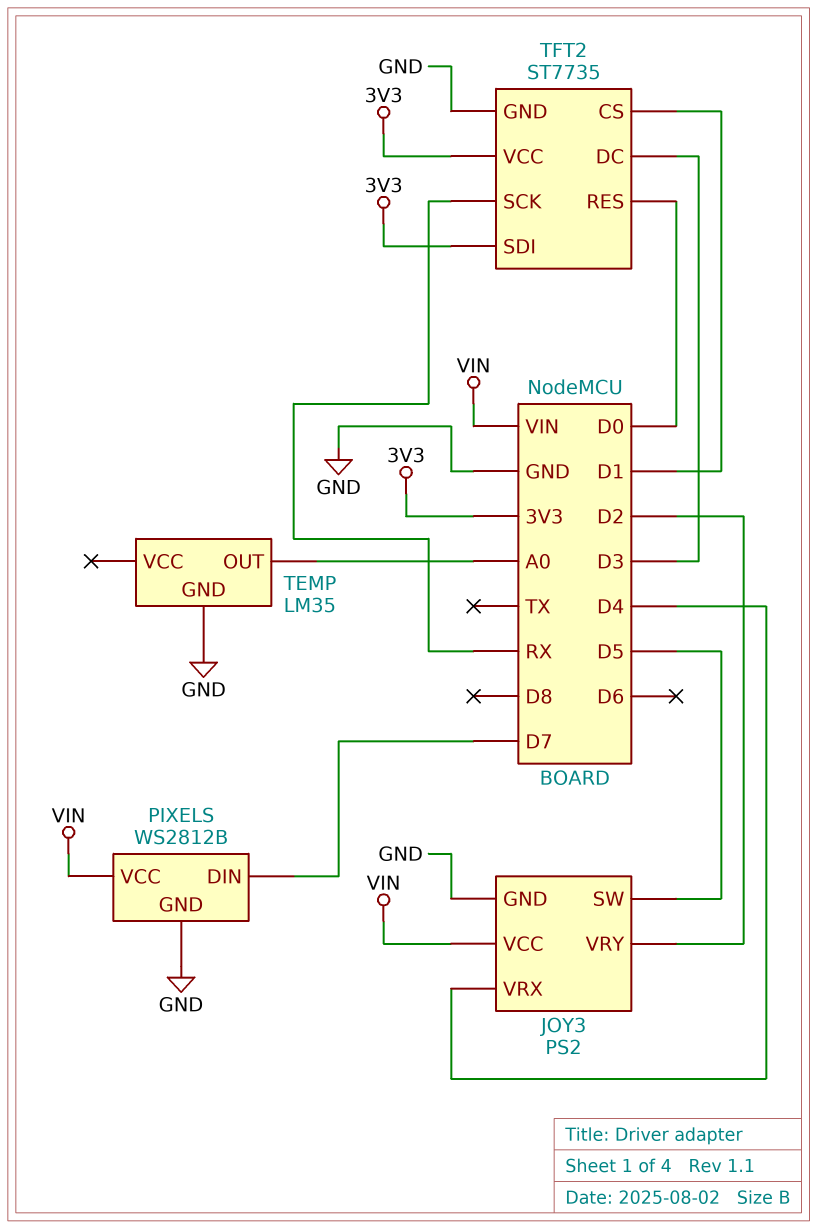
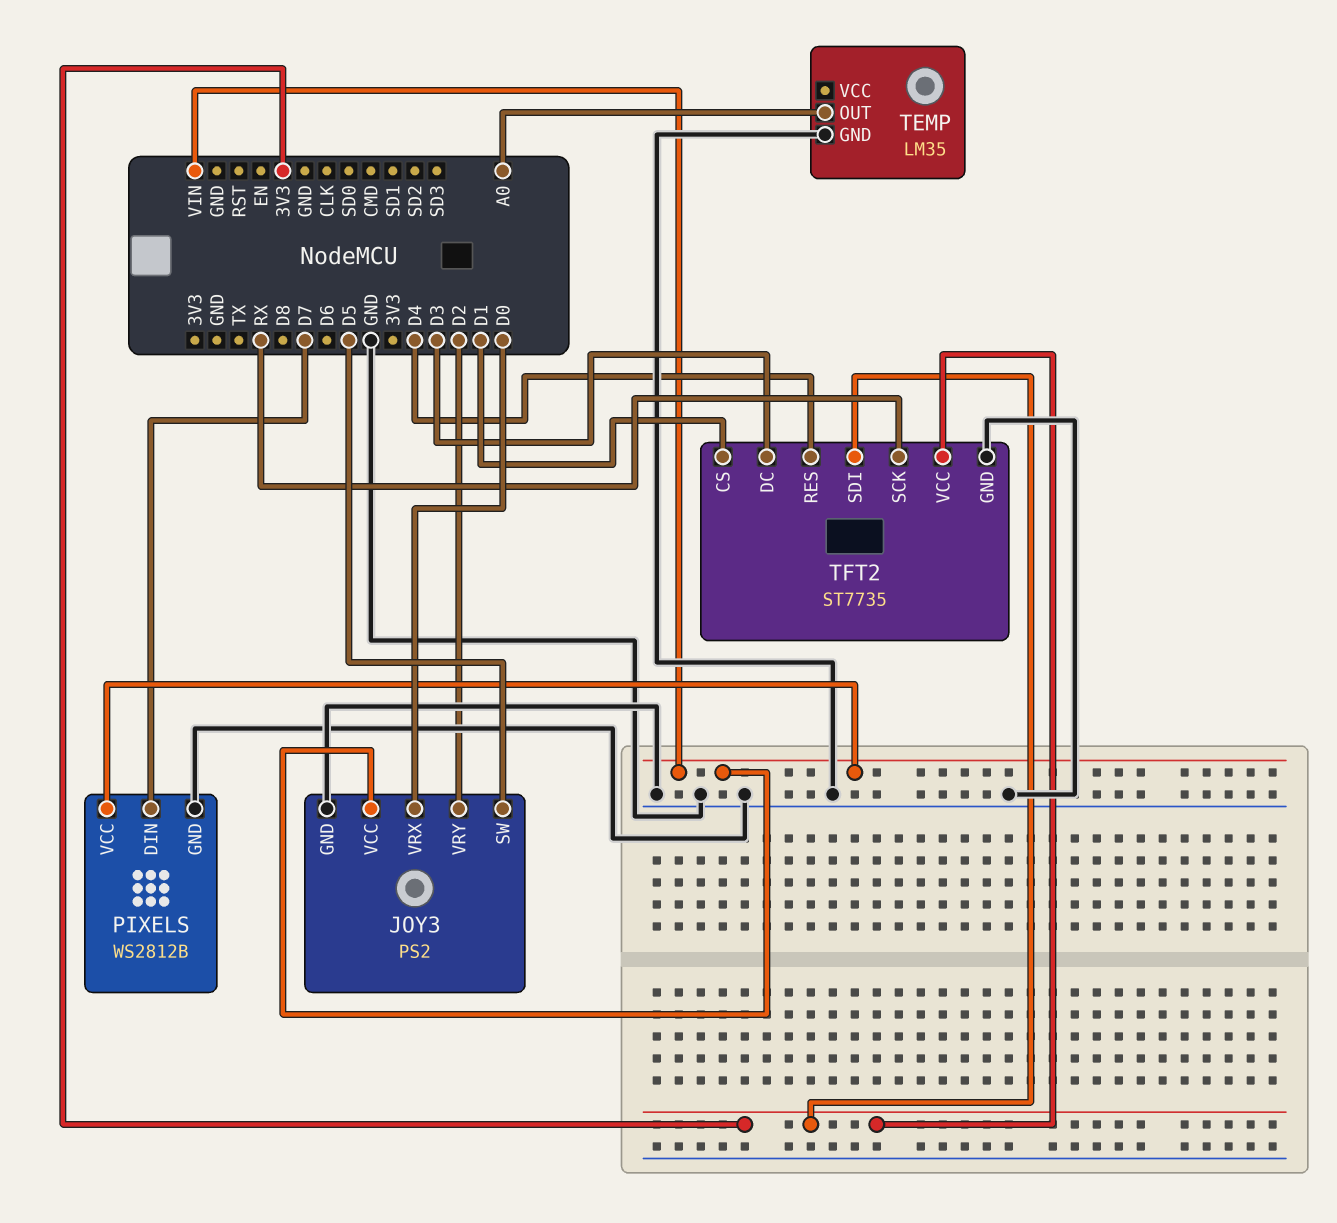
JOY3 pin VRX: D4 -> D0
TFT2 pin RES: D0 -> D4

